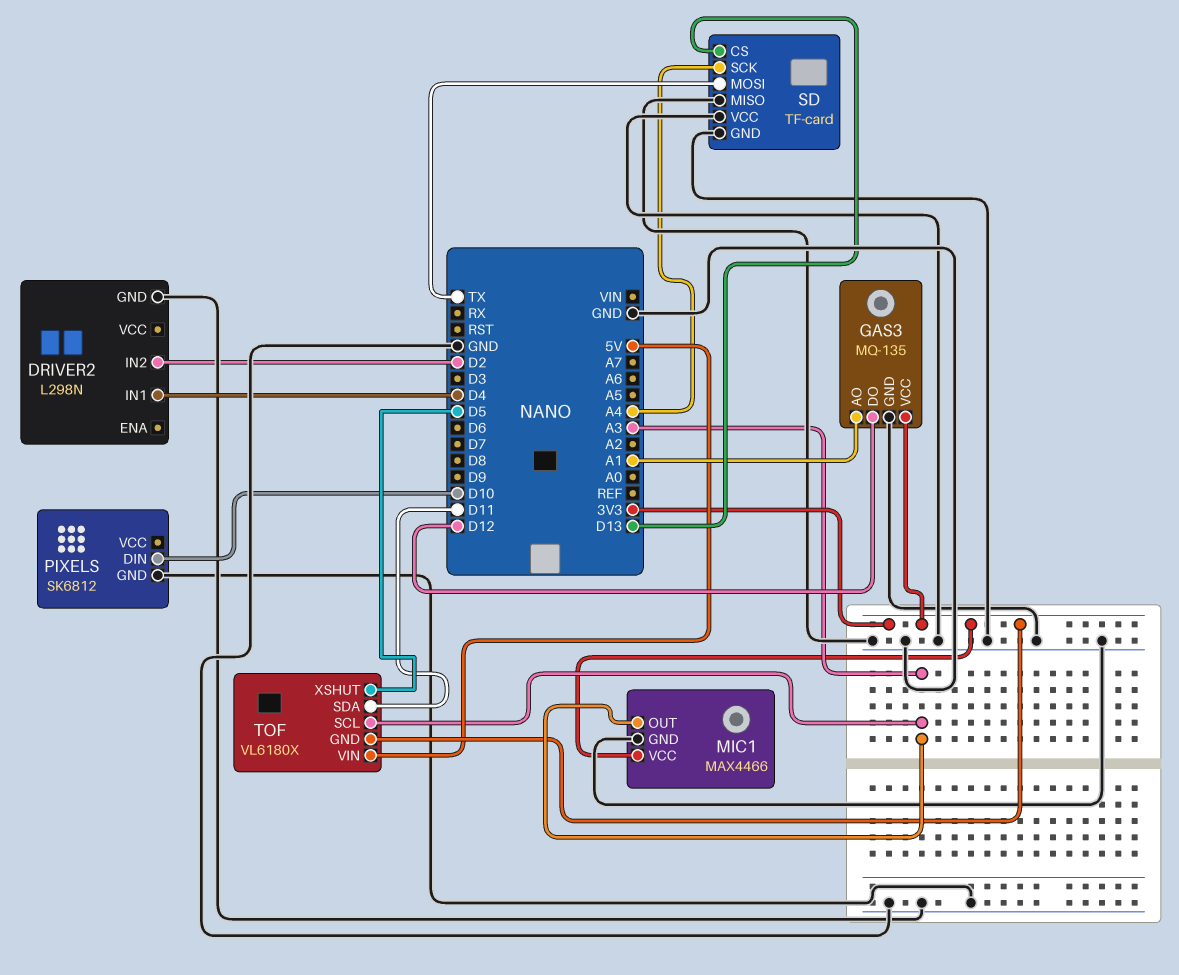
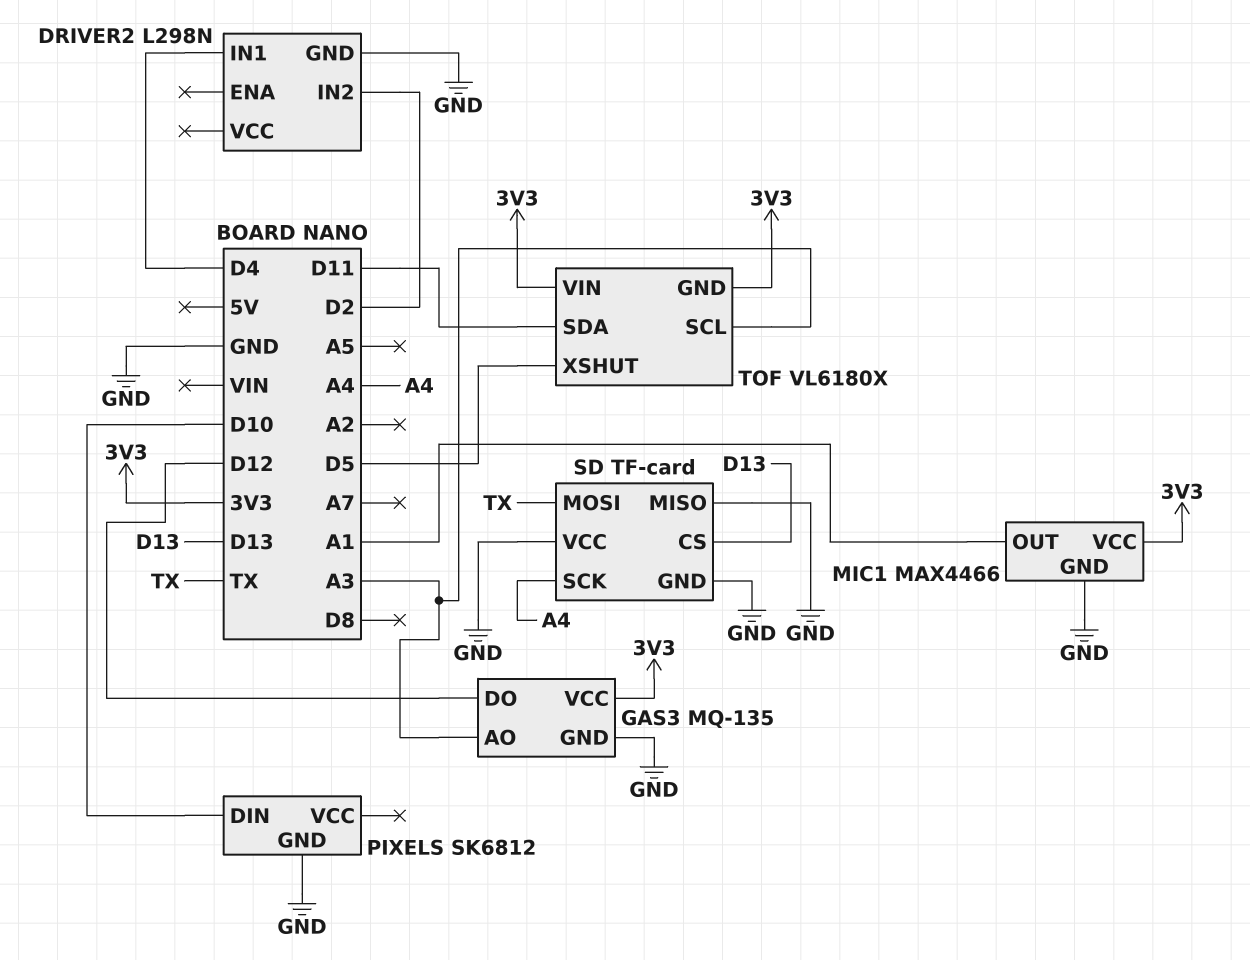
GAS3 pin AO: A1 -> A3
MIC1 pin OUT: A3 -> A1
TOF pin VIN: 5V -> 3V3

